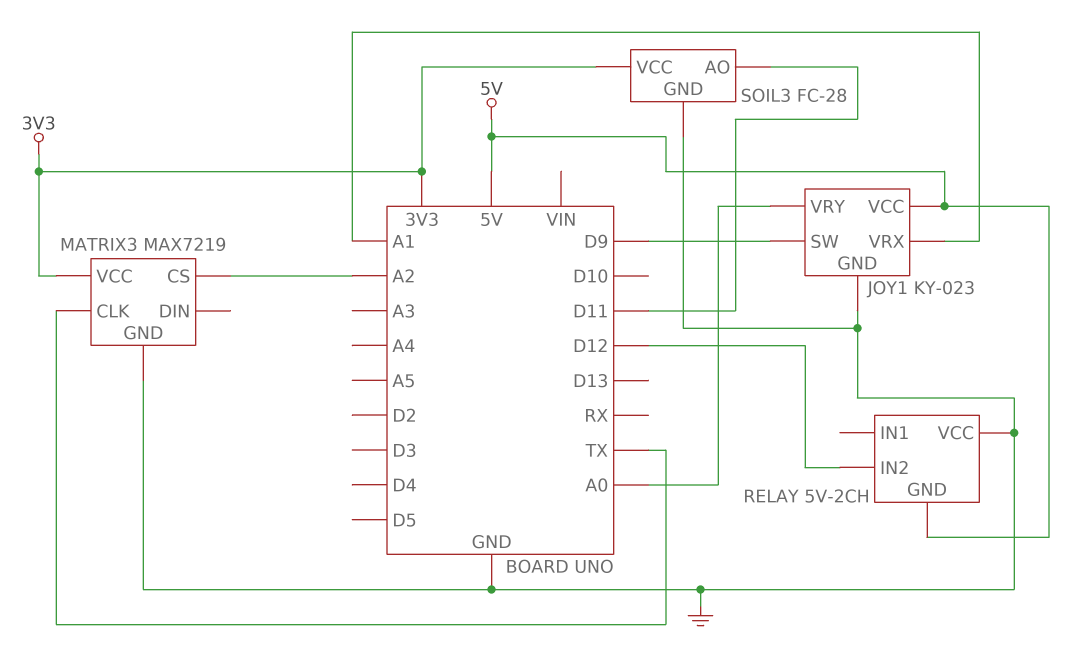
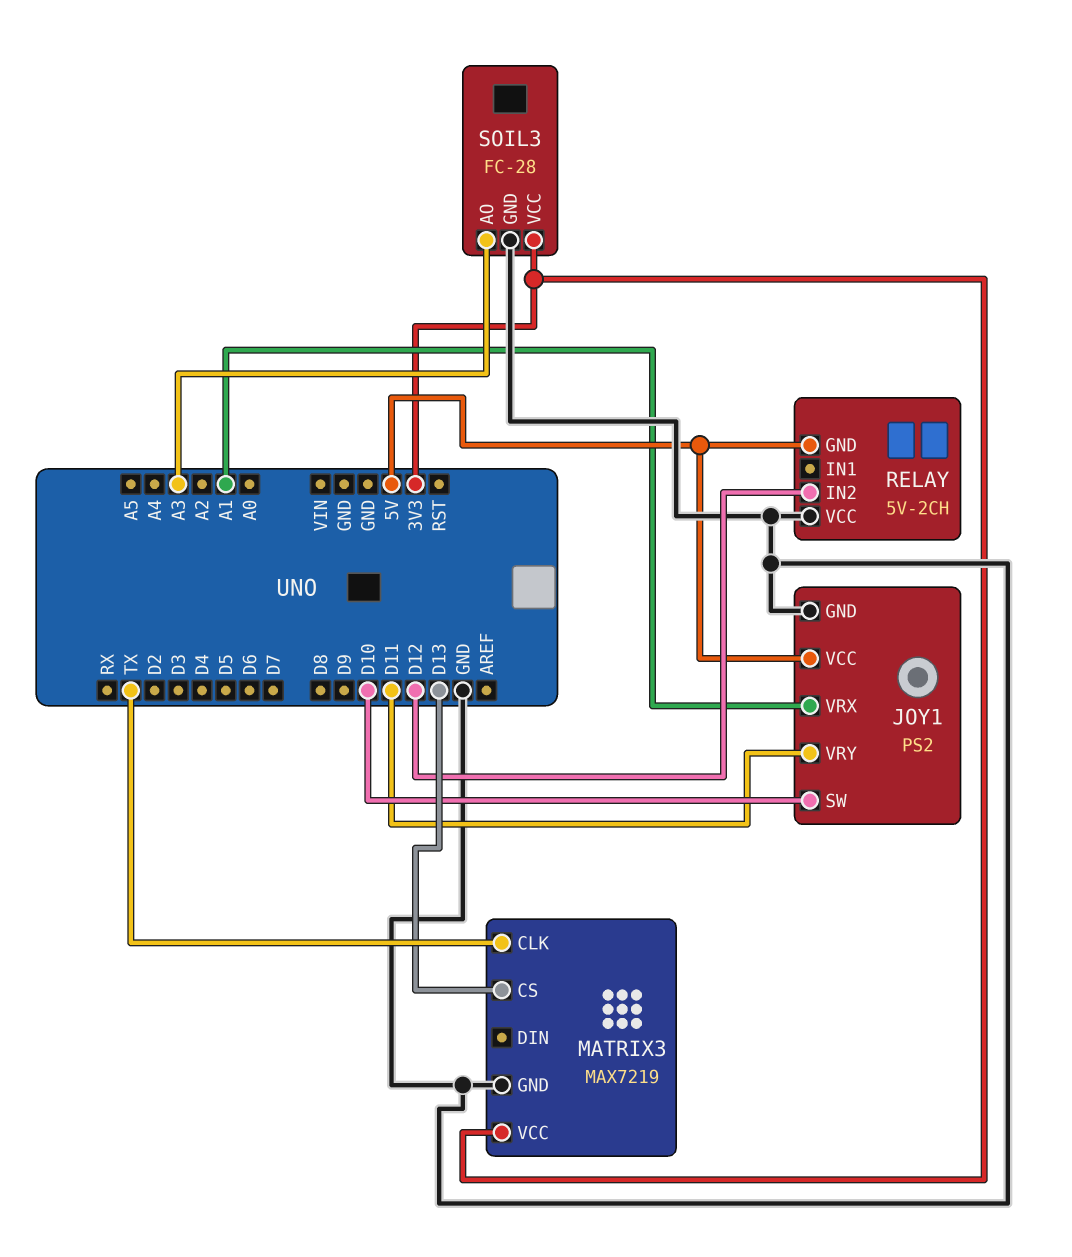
JOY1: KY-023 -> PS2
JOY1 pin SW: D9 -> D10
JOY1 pin VRY: A0 -> D11
MATRIX3 pin CS: A2 -> D13
SOIL3 pin AO: D11 -> A3

